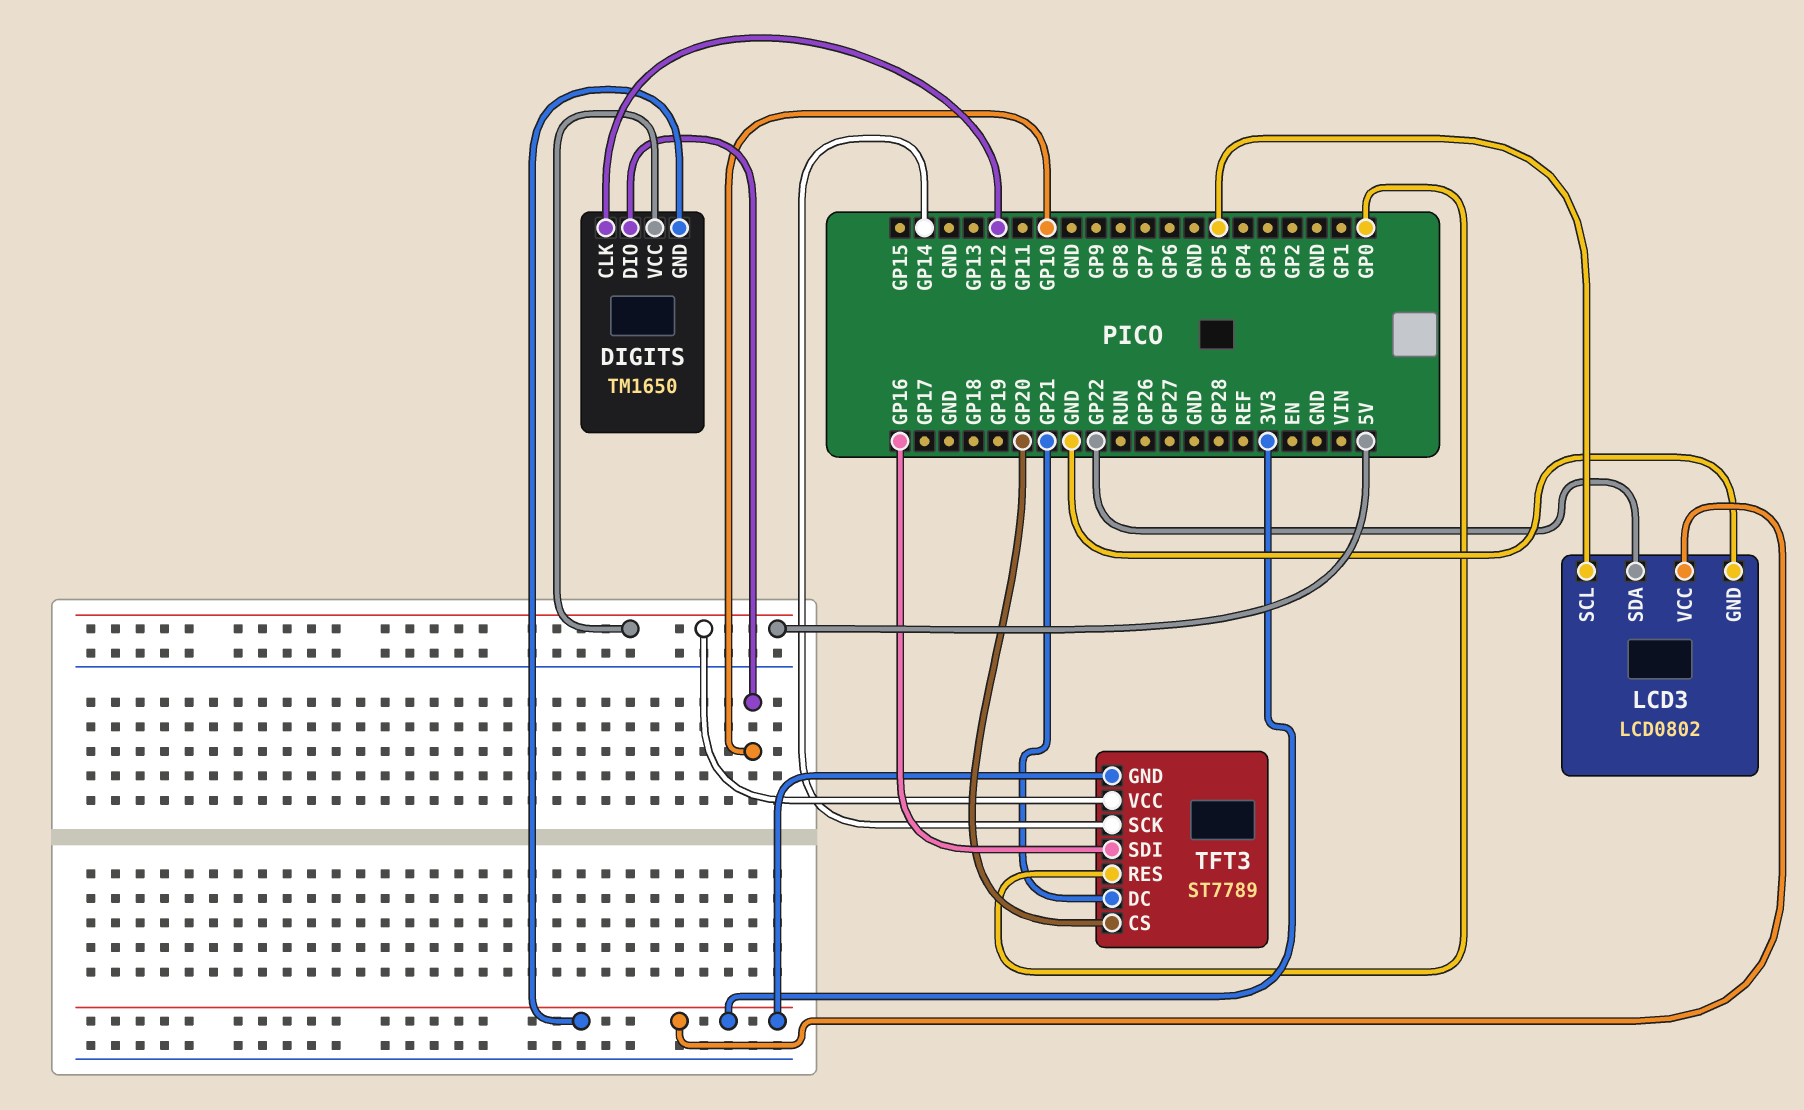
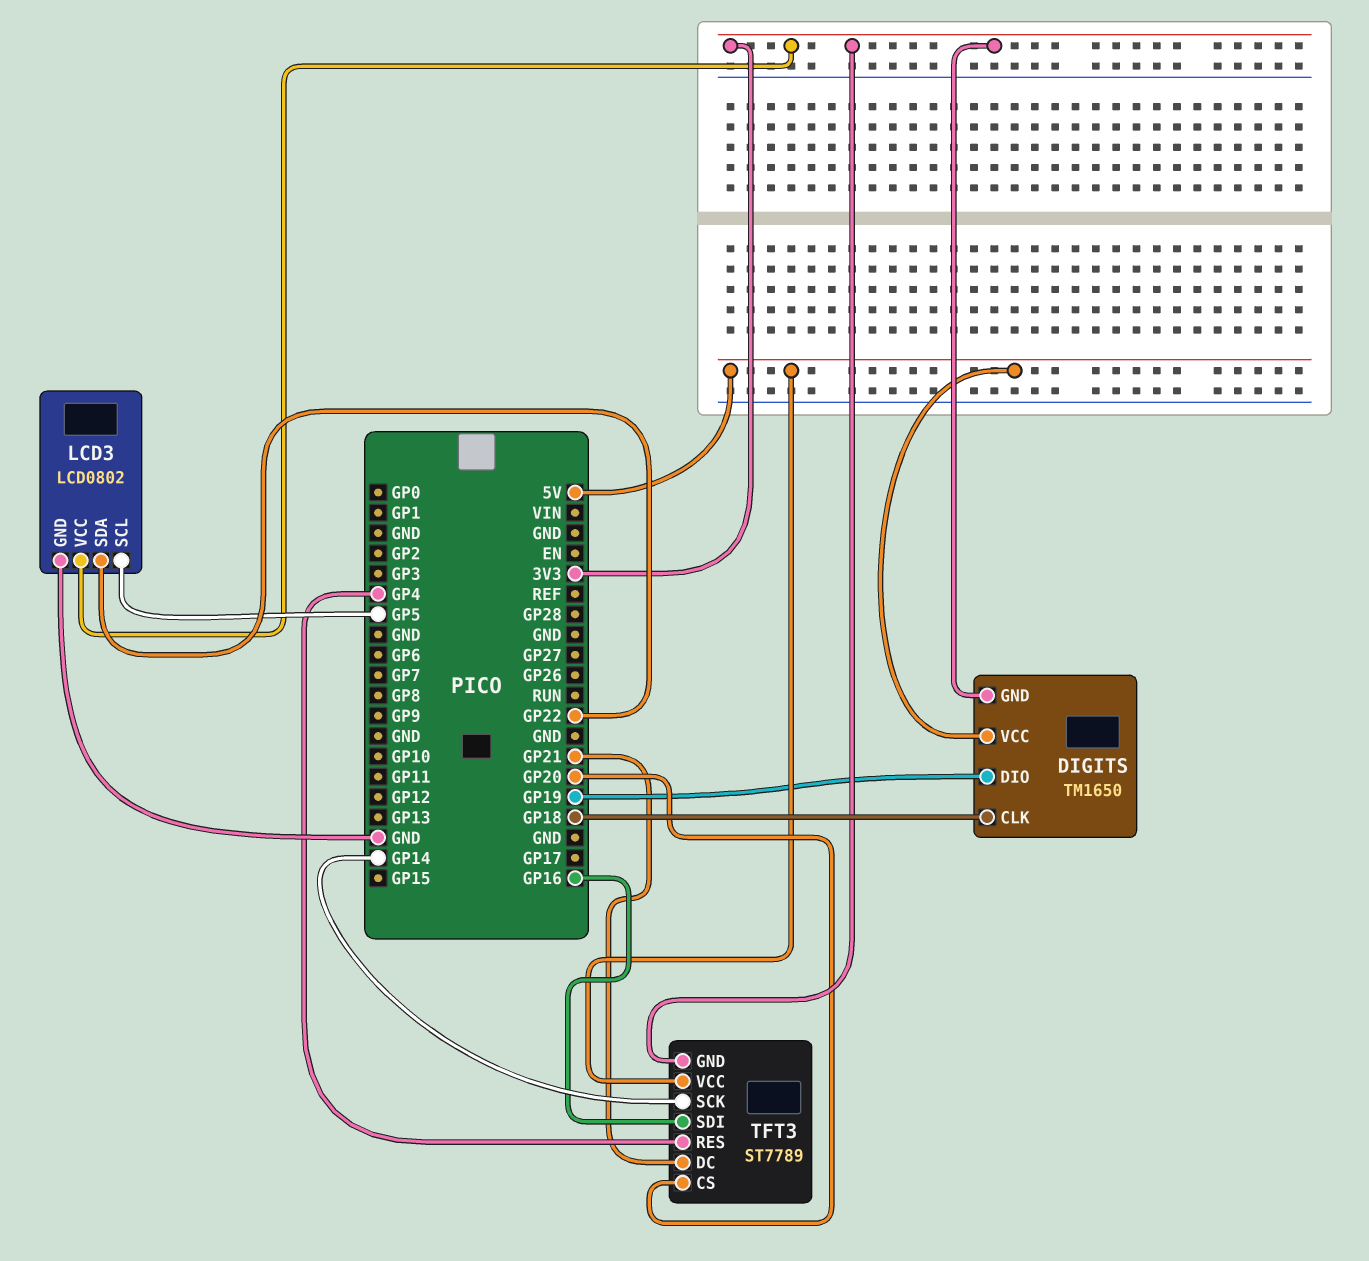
DIGITS pin CLK: GP12 -> GP18
DIGITS pin DIO: GP10 -> GP19
TFT3 pin RES: GP0 -> GP4

